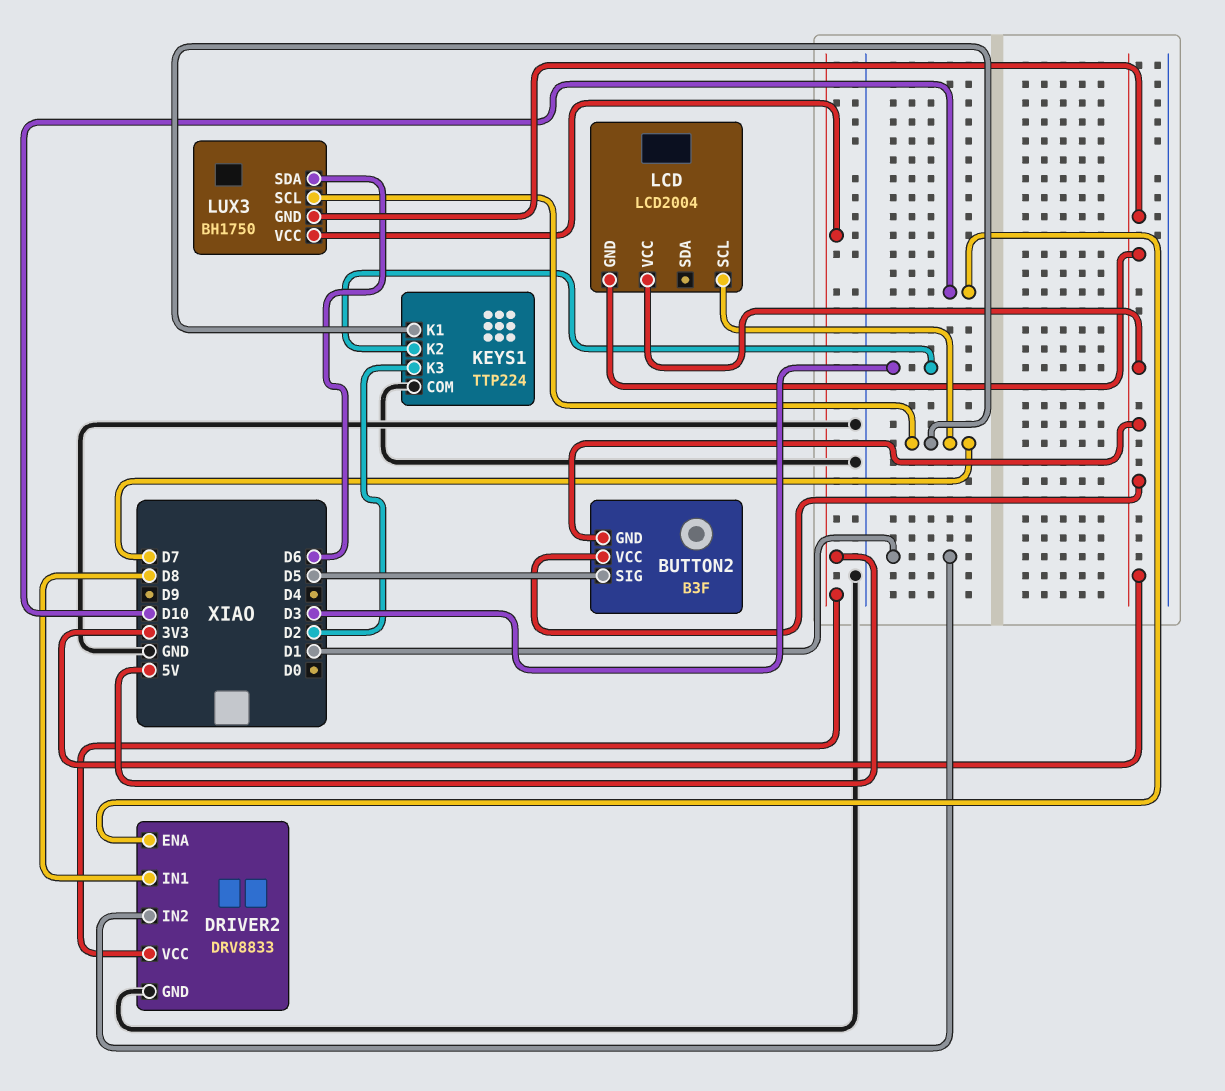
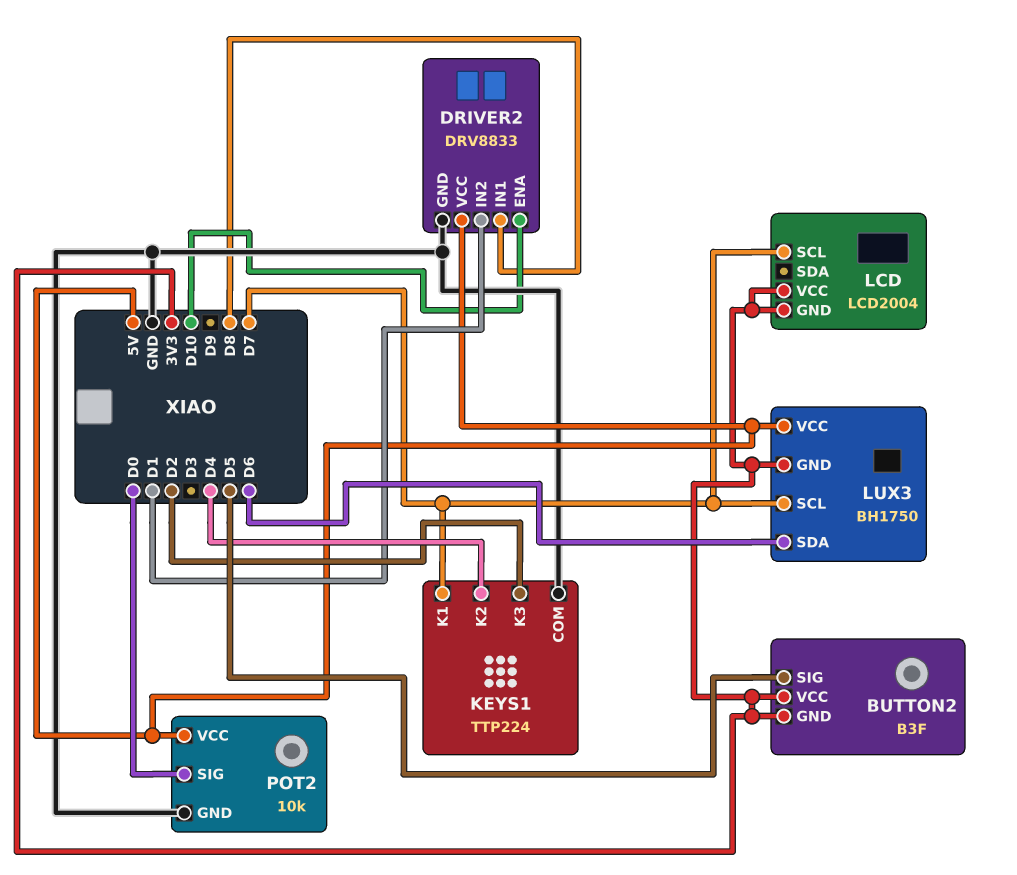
KEYS1 pin K2: D3 -> D4
POT2: none -> 10k
POT2 pin GND: none -> GND
POT2 pin SIG: none -> D0
POT2 pin VCC: none -> 5V

